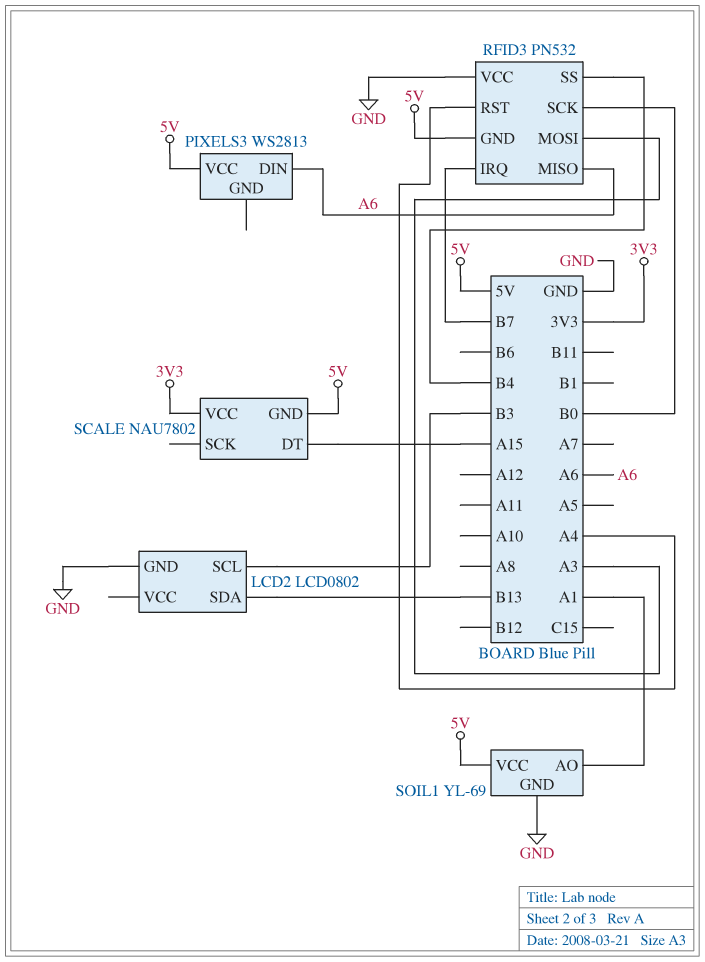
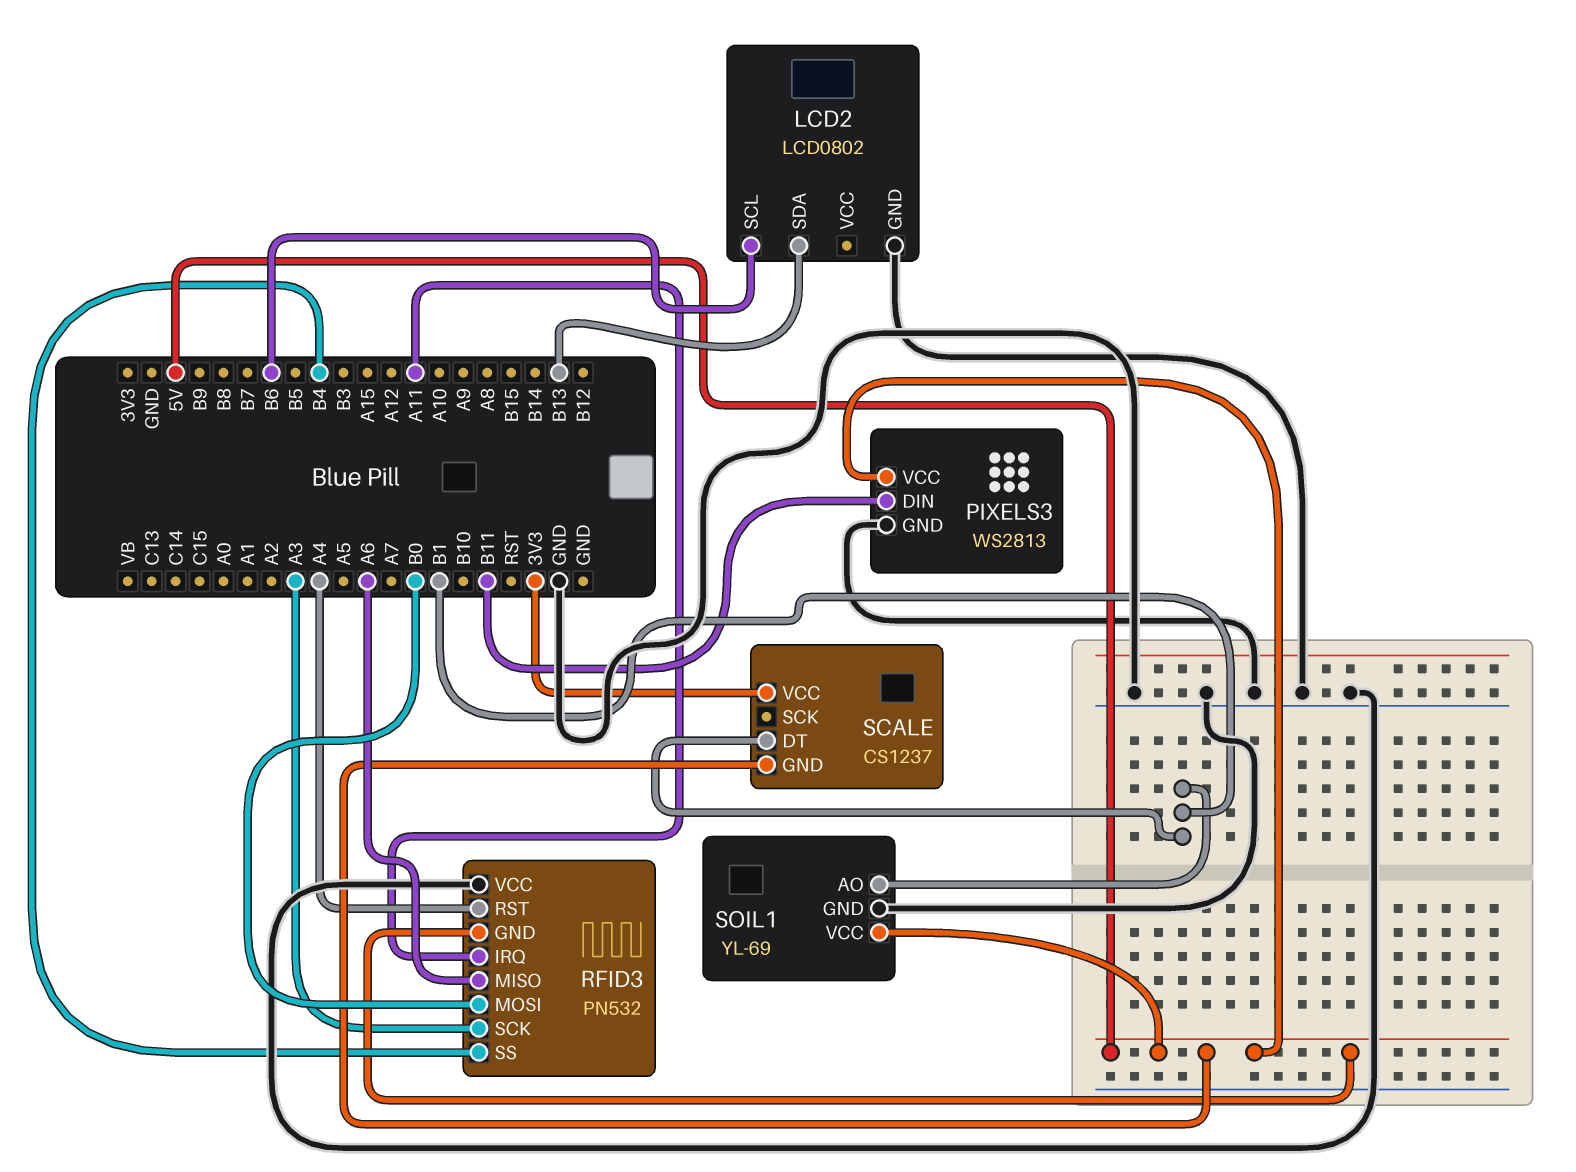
LCD2 pin SCL: B3 -> B6
PIXELS3 pin DIN: A6 -> B11
PIXELS3 pin GND: none -> GND
RFID3 pin IRQ: B7 -> A11
RFID3 pin MOSI: A3 -> B0
RFID3 pin SCK: B0 -> A3
SCALE: NAU7802 -> CS1237
SCALE pin DT: A15 -> B1
SOIL1 pin AO: A1 -> B1

